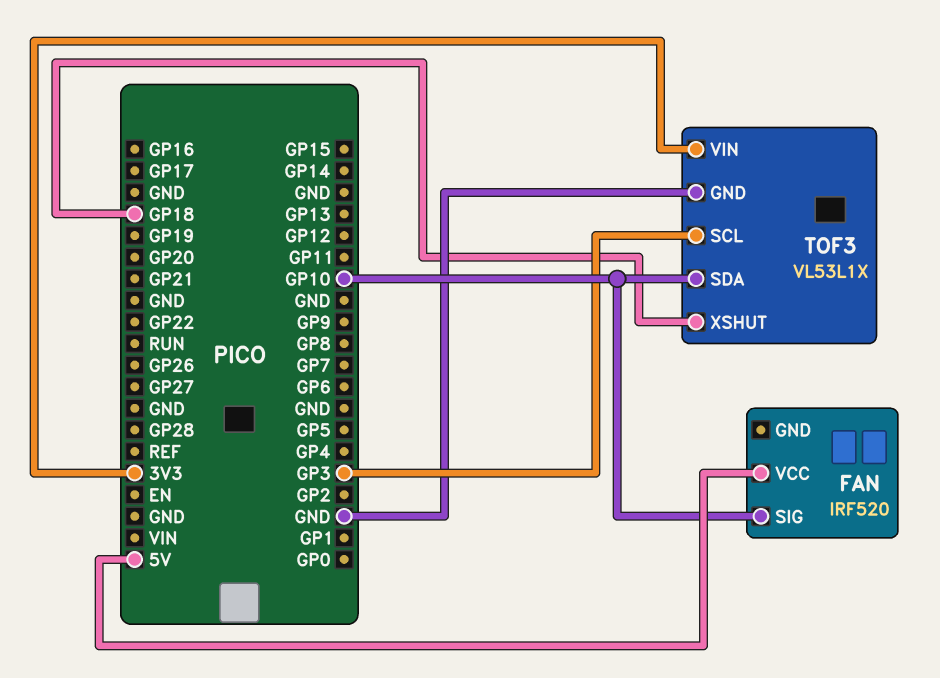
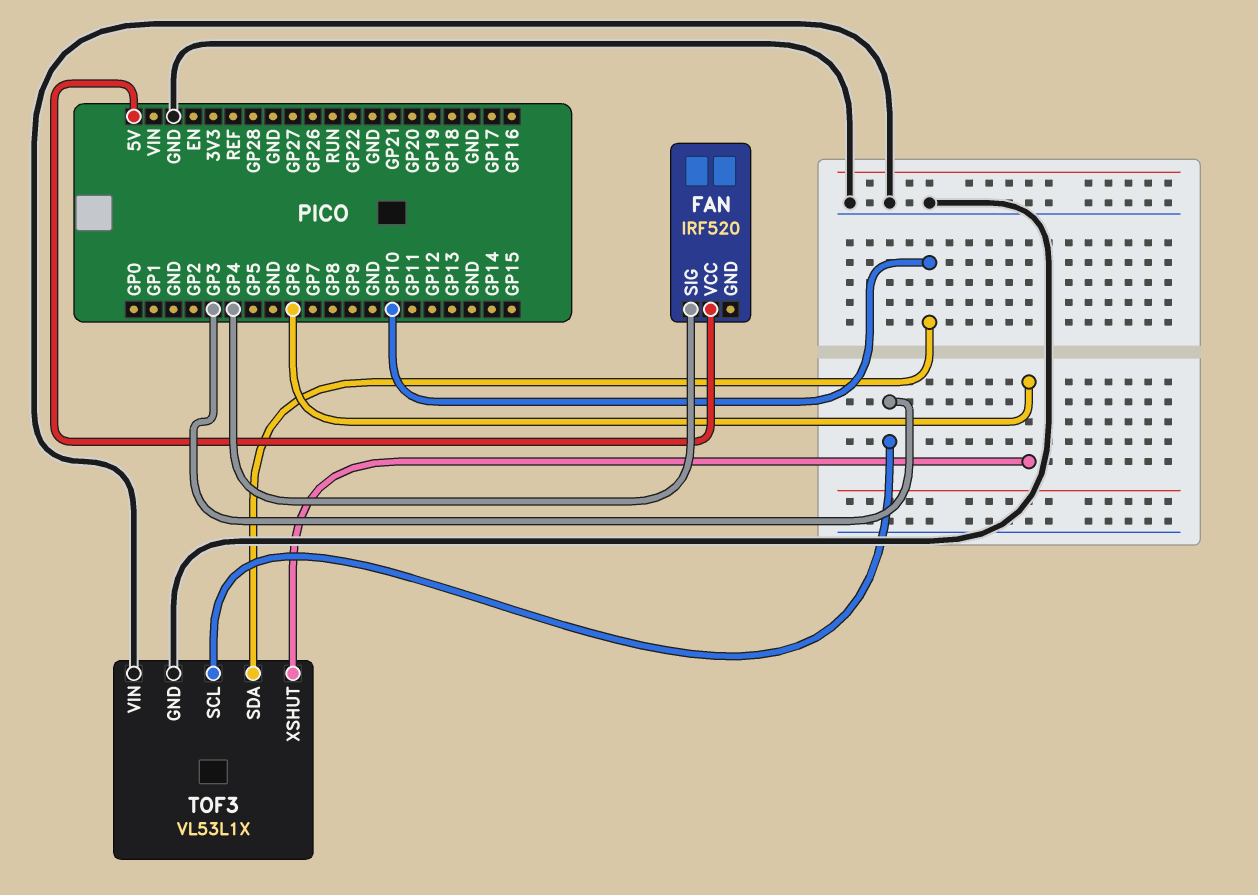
FAN pin SIG: GP10 -> GP4
TOF3 pin VIN: 3V3 -> GND
TOF3 pin XSHUT: GP18 -> GP6

